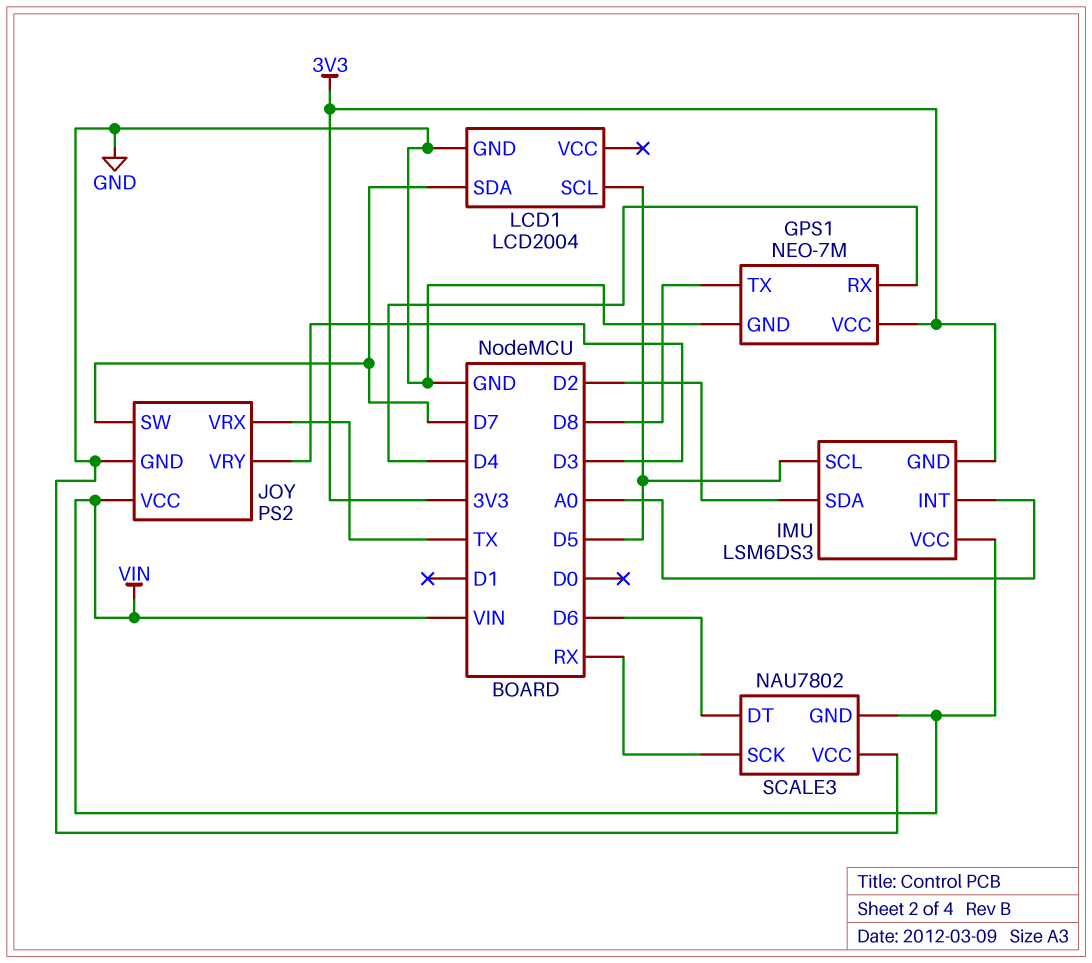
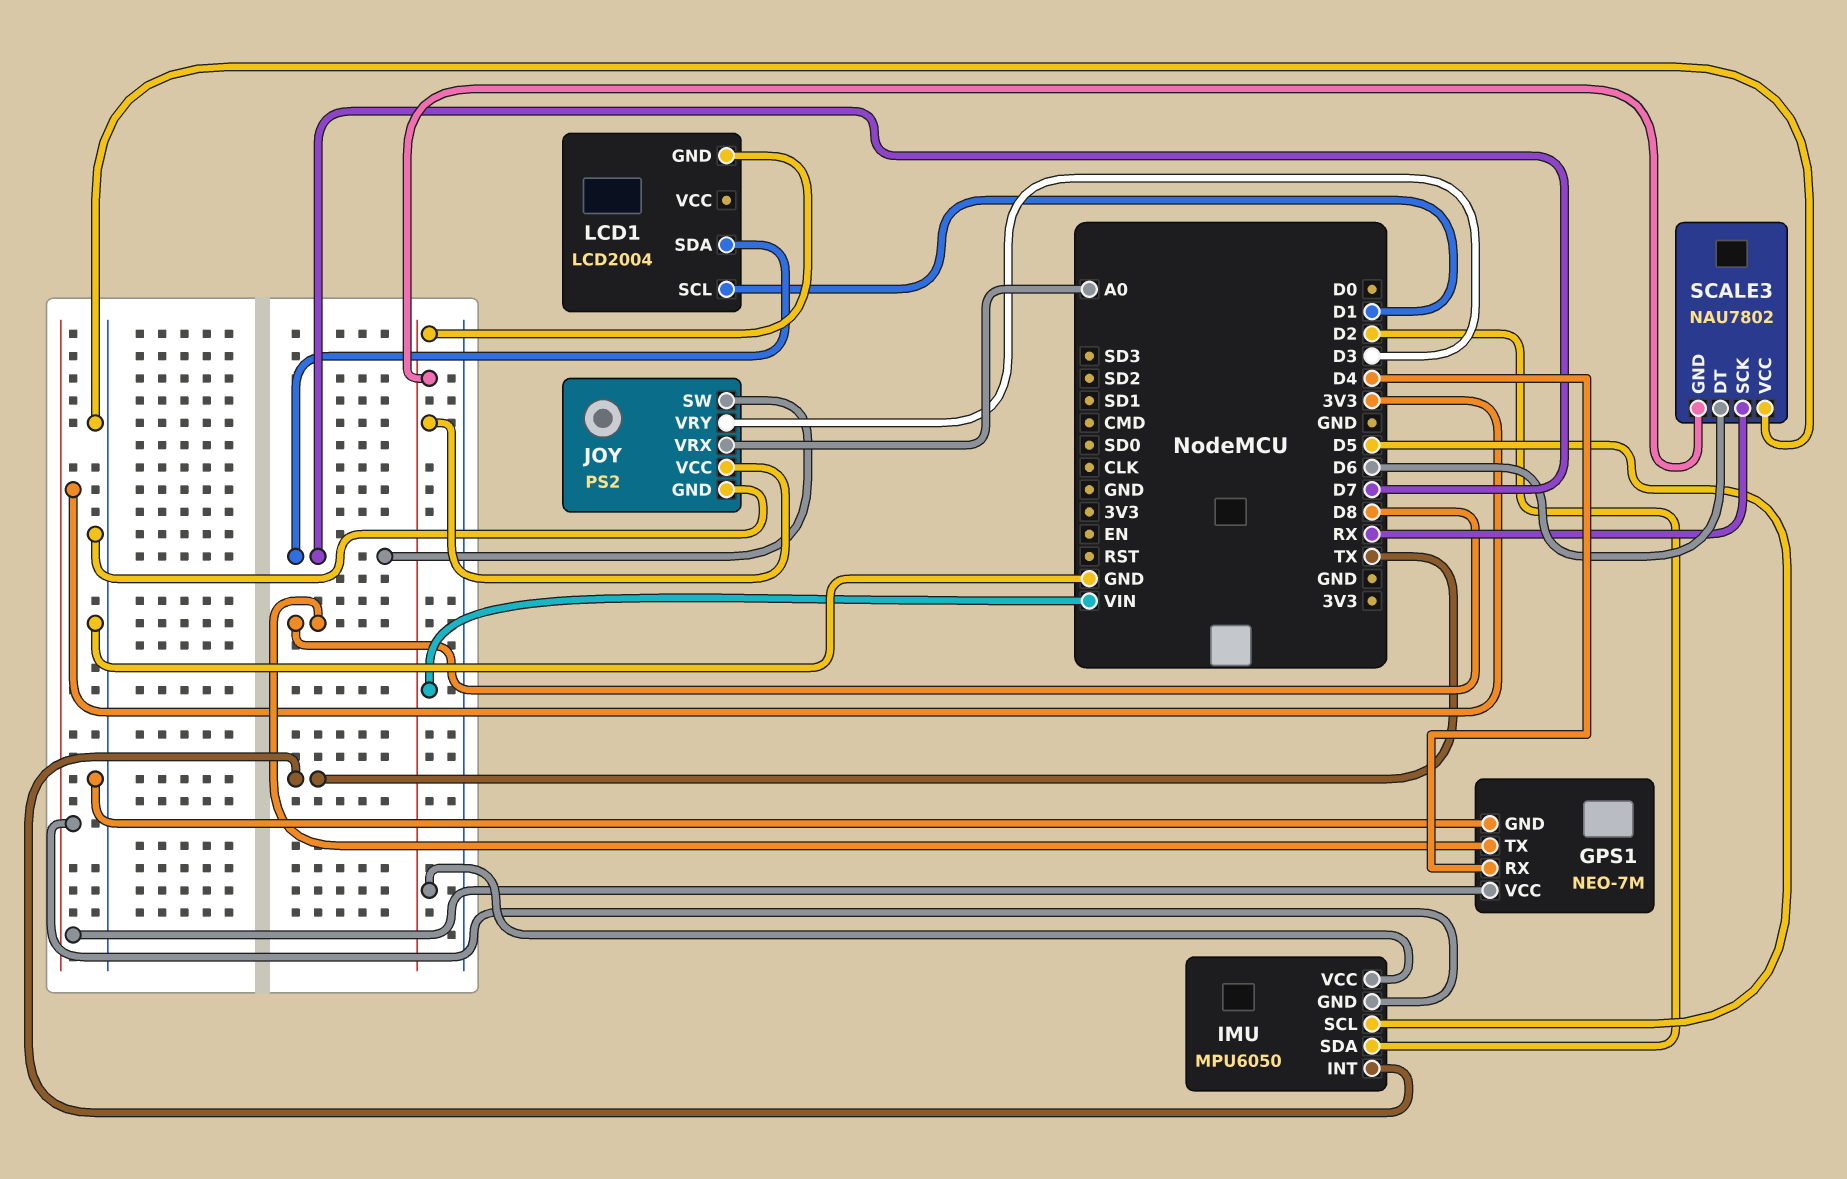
IMU: LSM6DS3 -> MPU6050
IMU pin INT: A0 -> TX
JOY pin VRX: TX -> A0
LCD1 pin GND: GND -> VIN
LCD1 pin SCL: D5 -> D1

